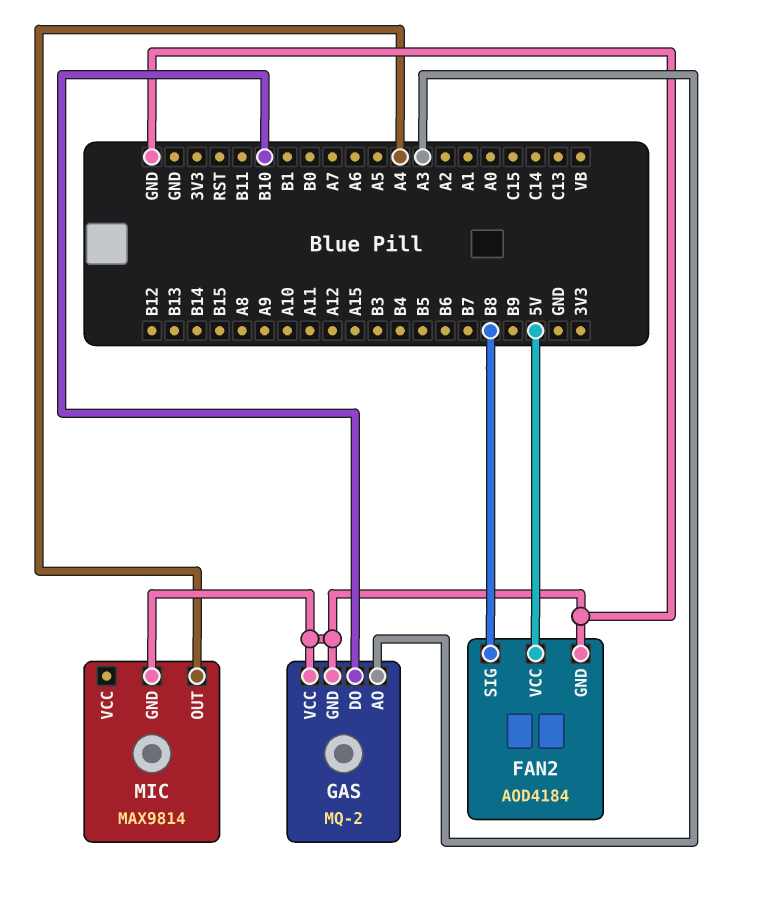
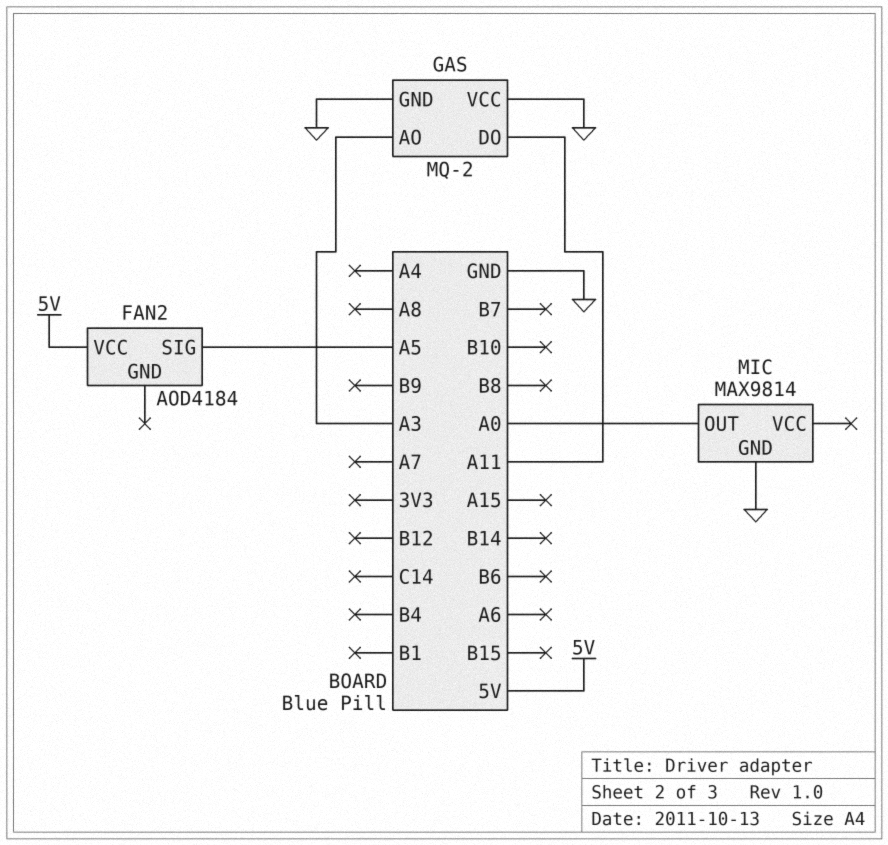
FAN2 pin GND: GND -> none
FAN2 pin SIG: B8 -> A5
GAS pin DO: B10 -> A11
MIC pin OUT: A4 -> A0

